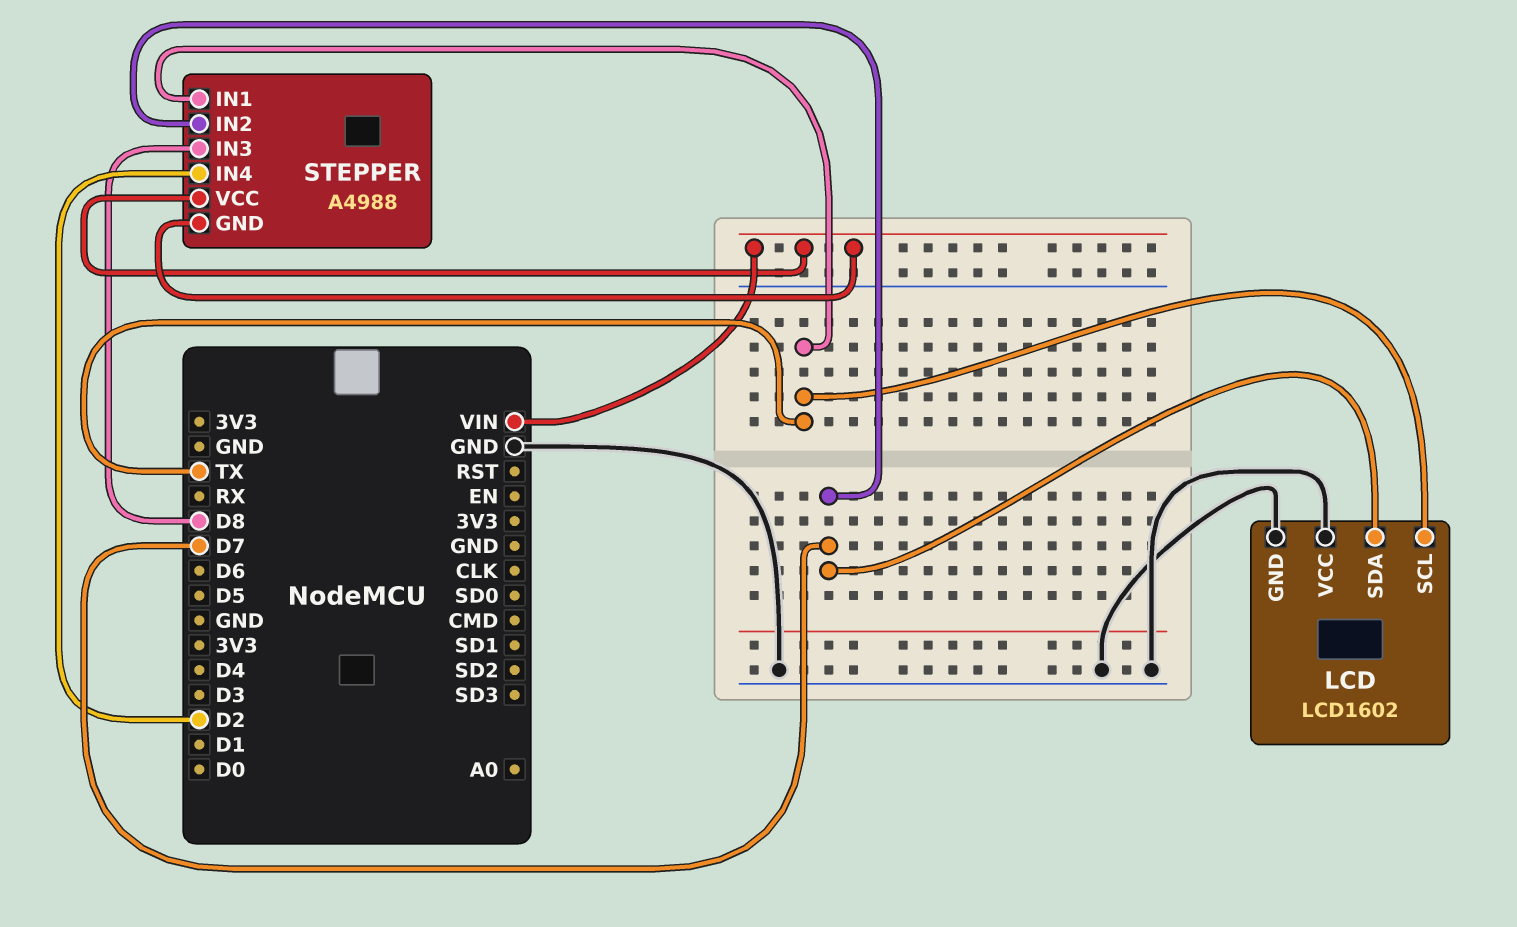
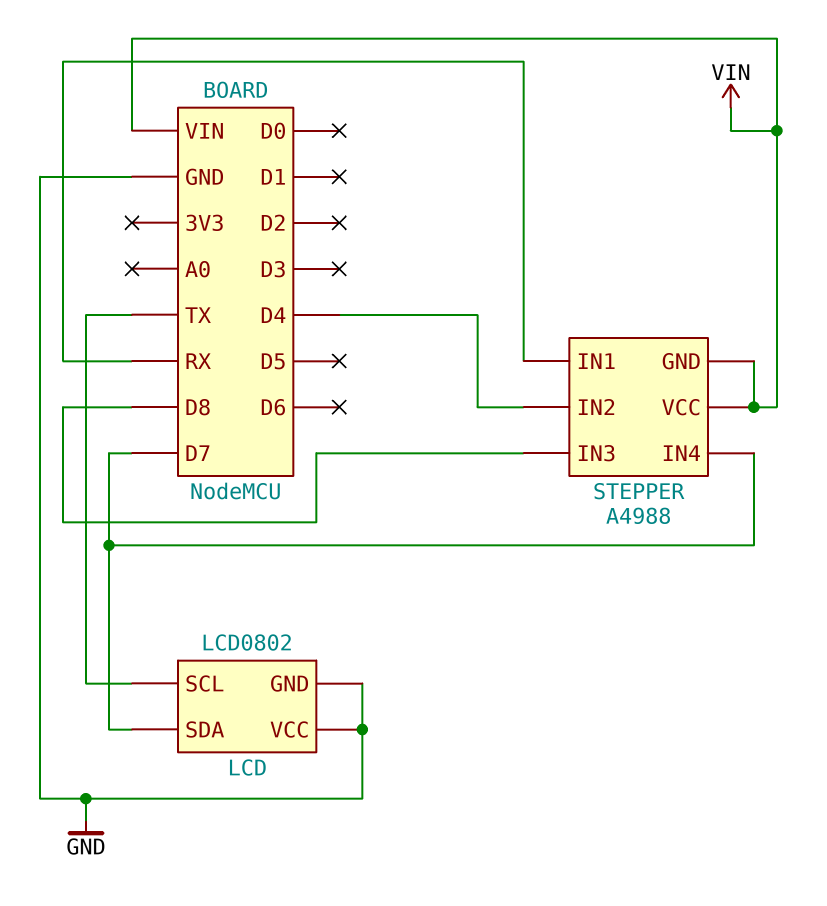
LCD: LCD1602 -> LCD0802
STEPPER pin IN1: TX -> RX
STEPPER pin IN2: D7 -> D4
STEPPER pin IN4: D2 -> D7

